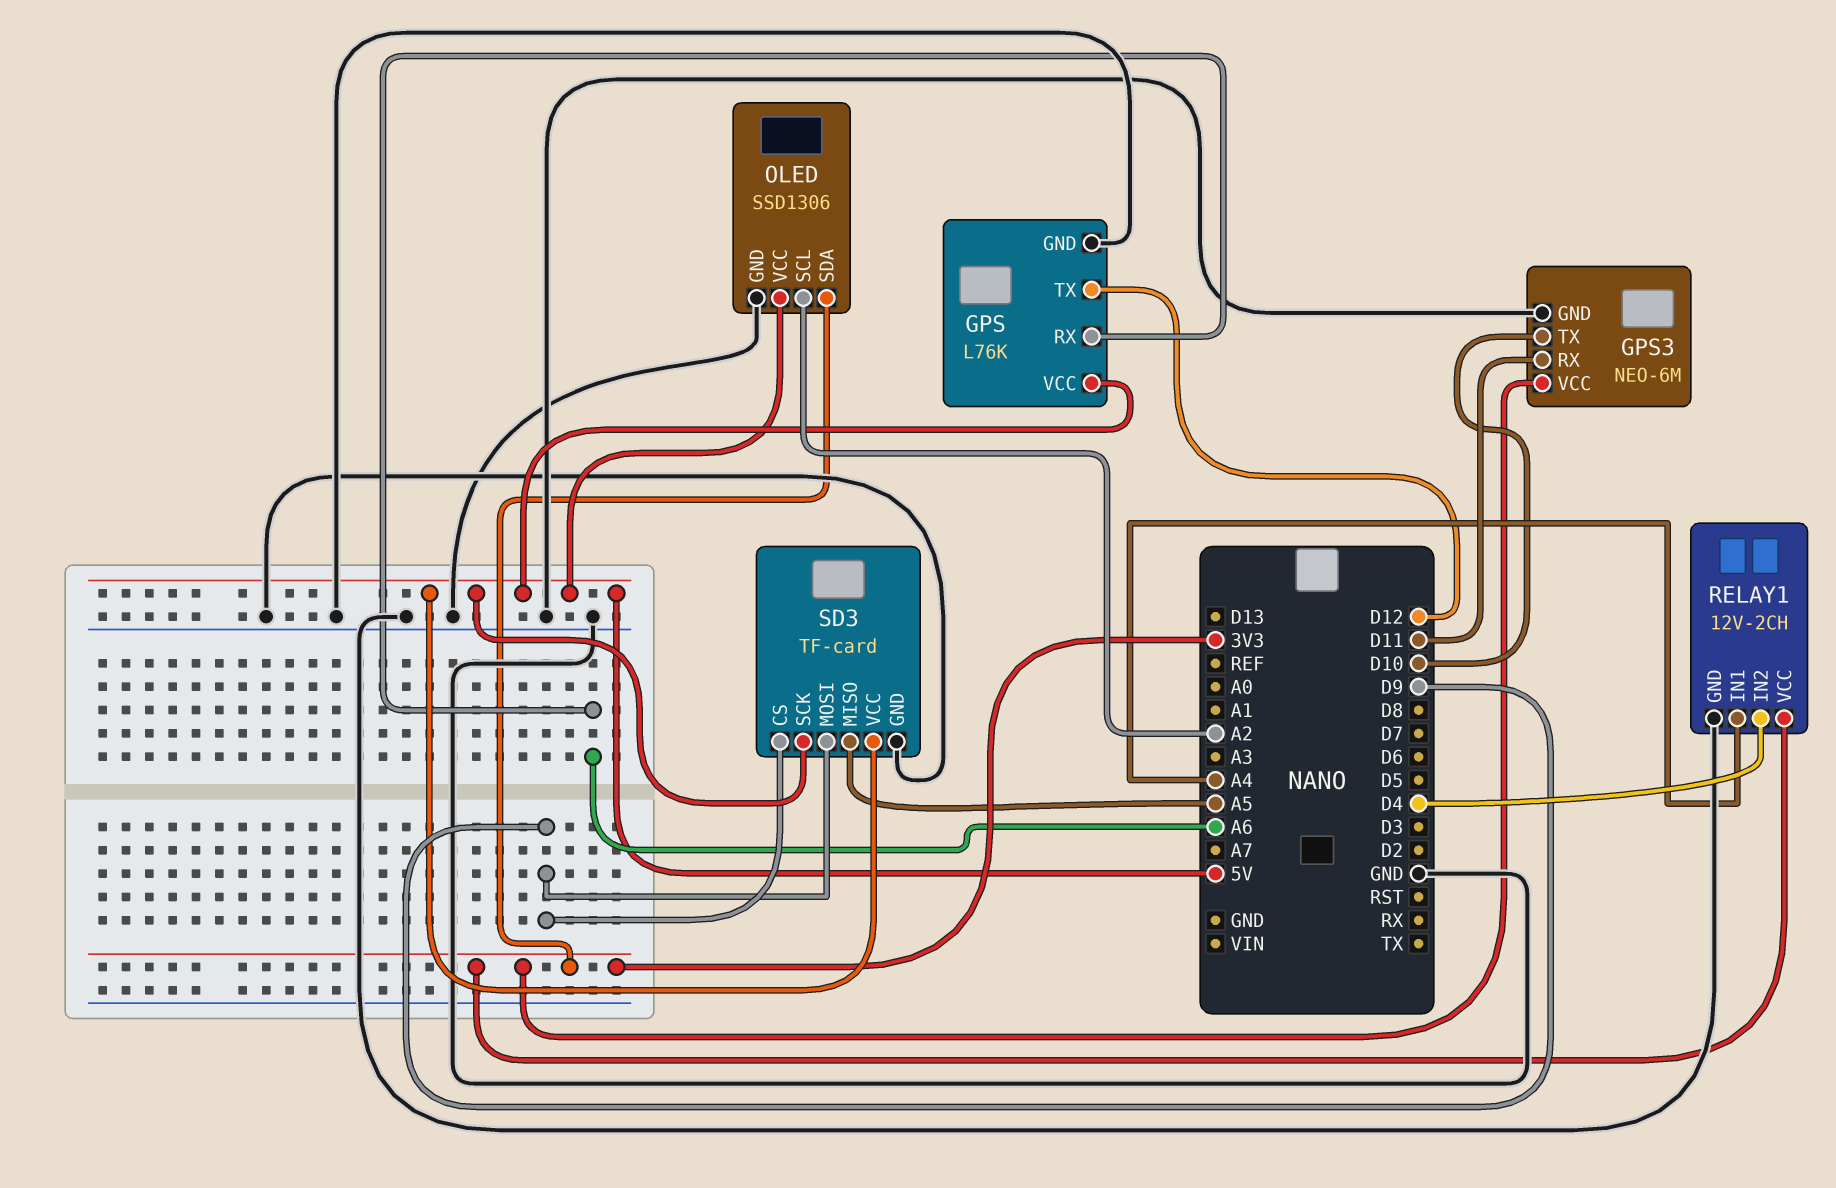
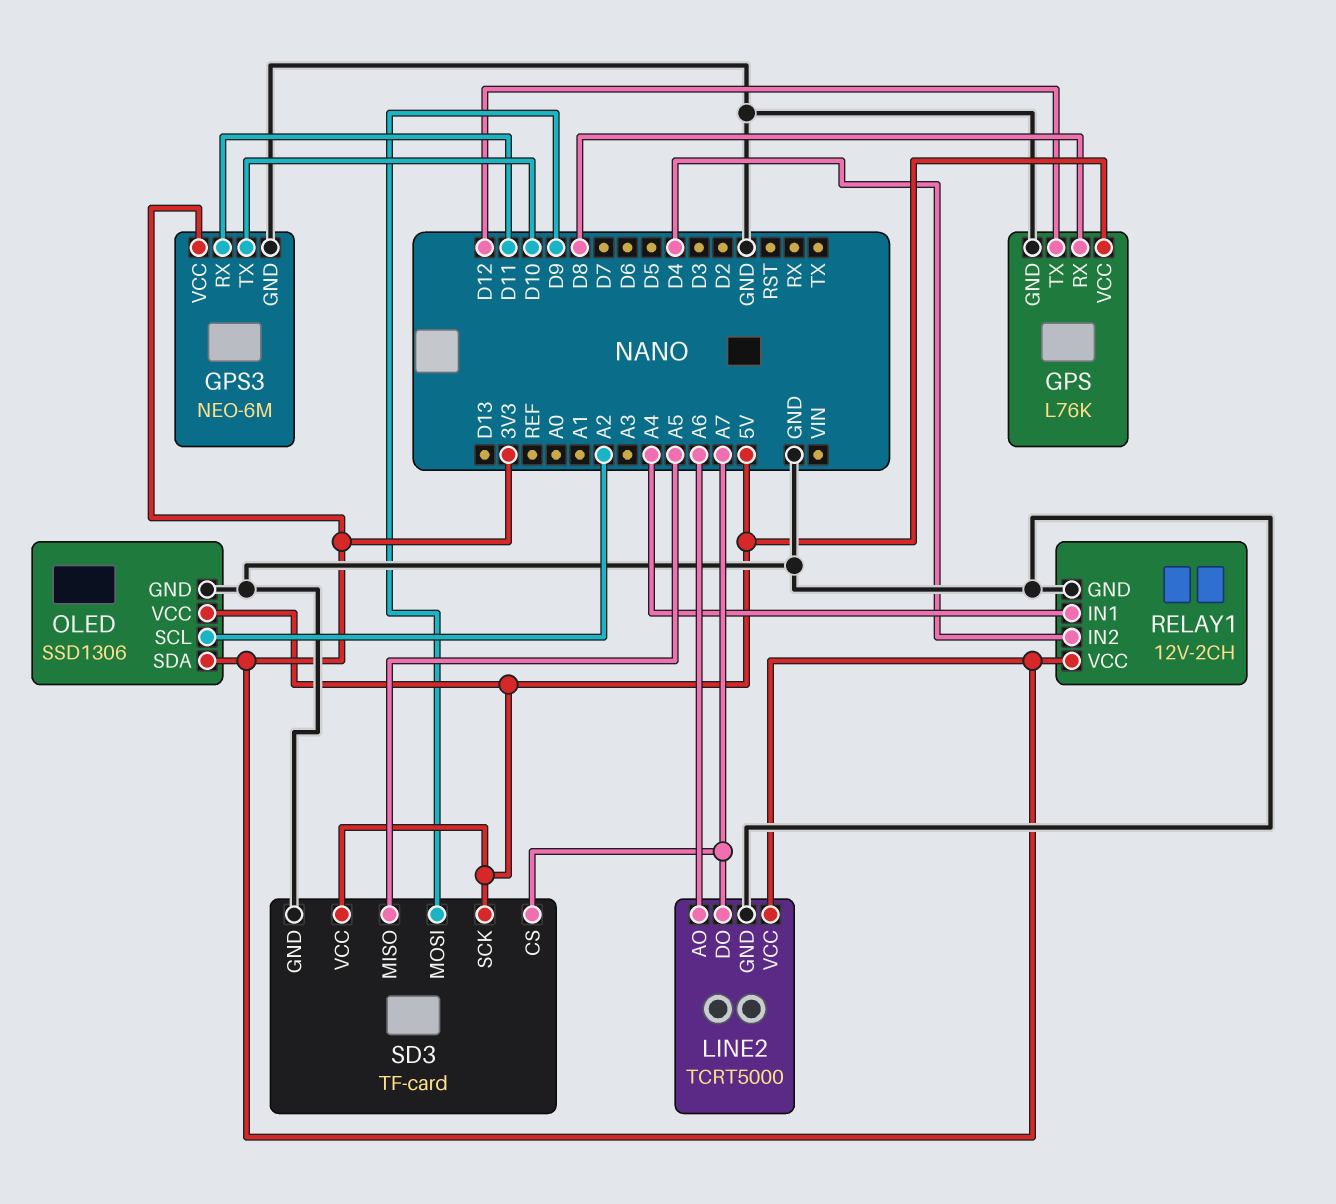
GPS pin RX: A6 -> D8
LINE2: none -> TCRT5000
LINE2 pin AO: none -> A6
LINE2 pin DO: none -> A7
LINE2 pin GND: none -> GND
LINE2 pin VCC: none -> 3V3
SD3 pin CS: D9 -> A7

